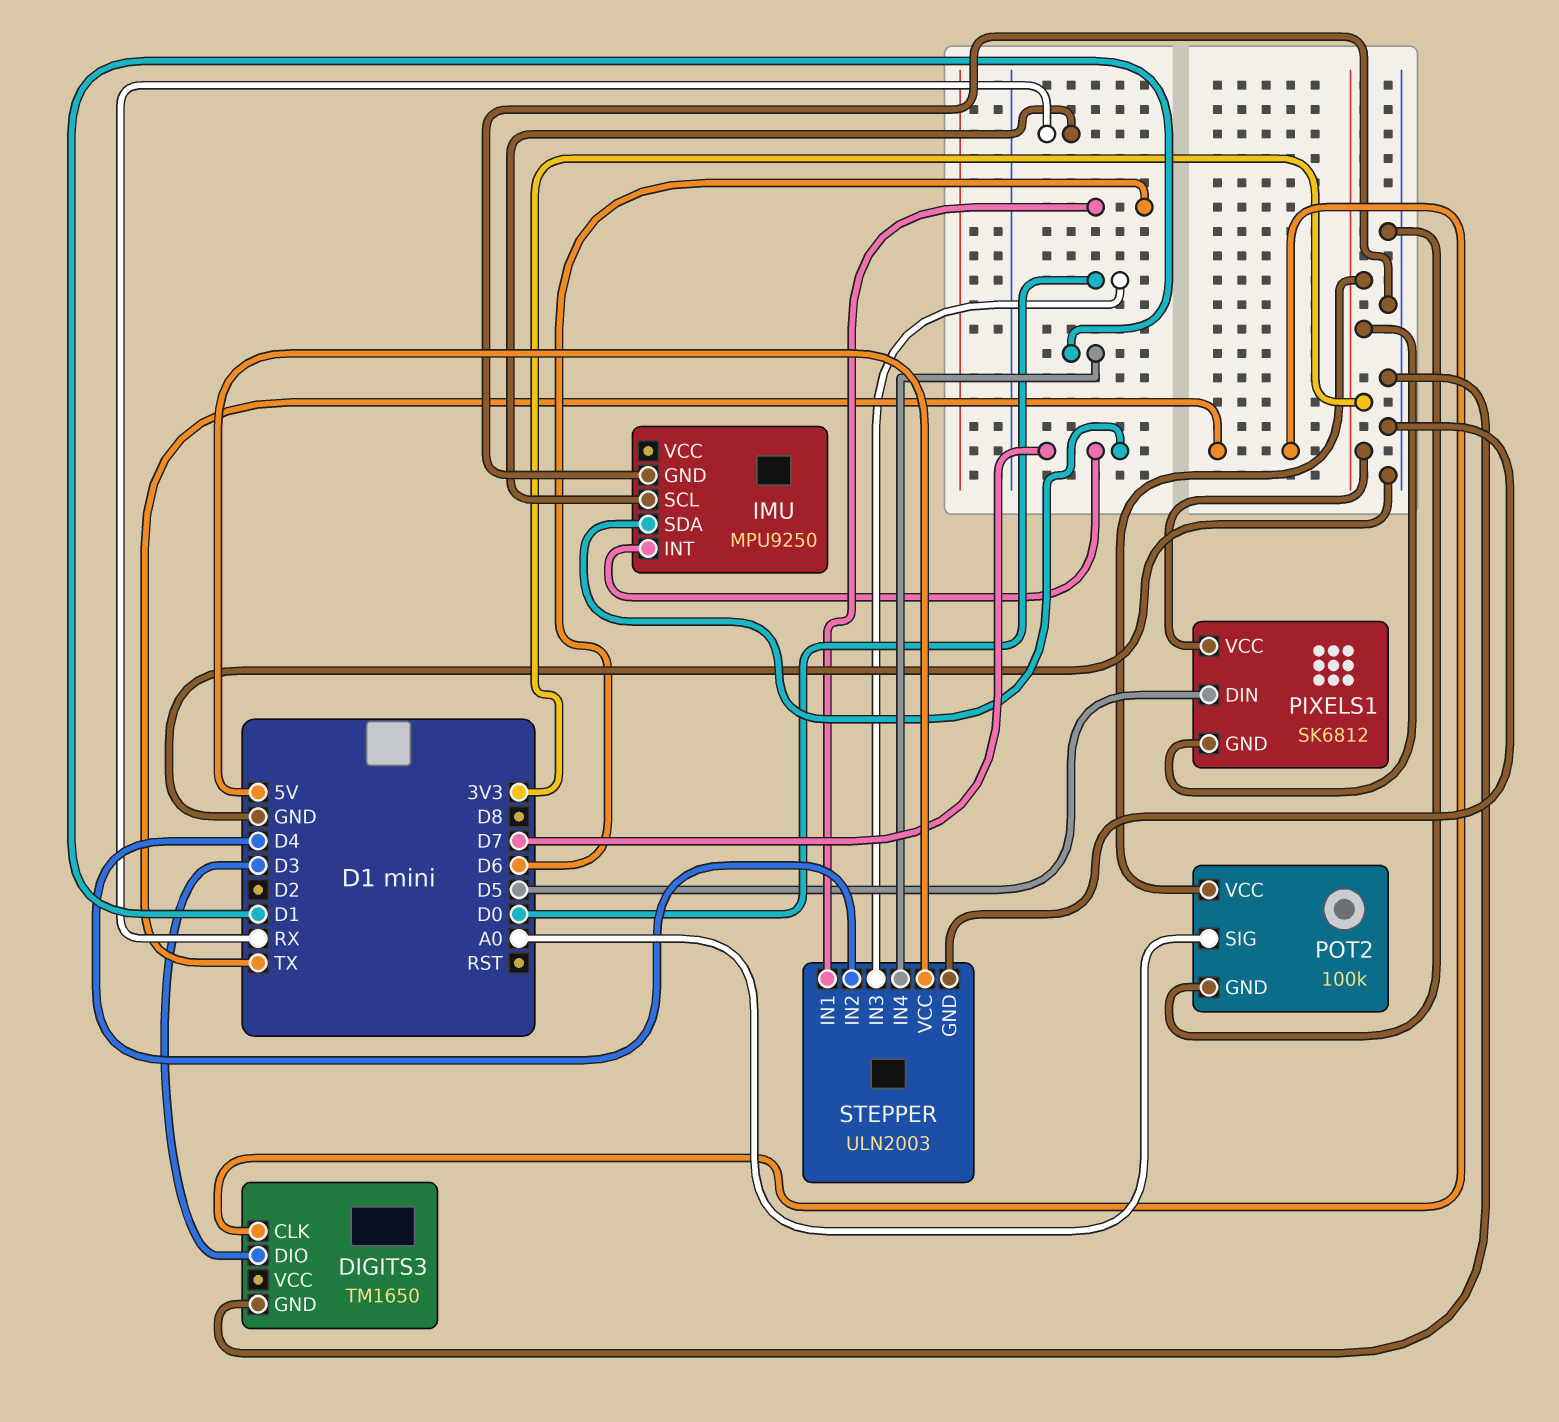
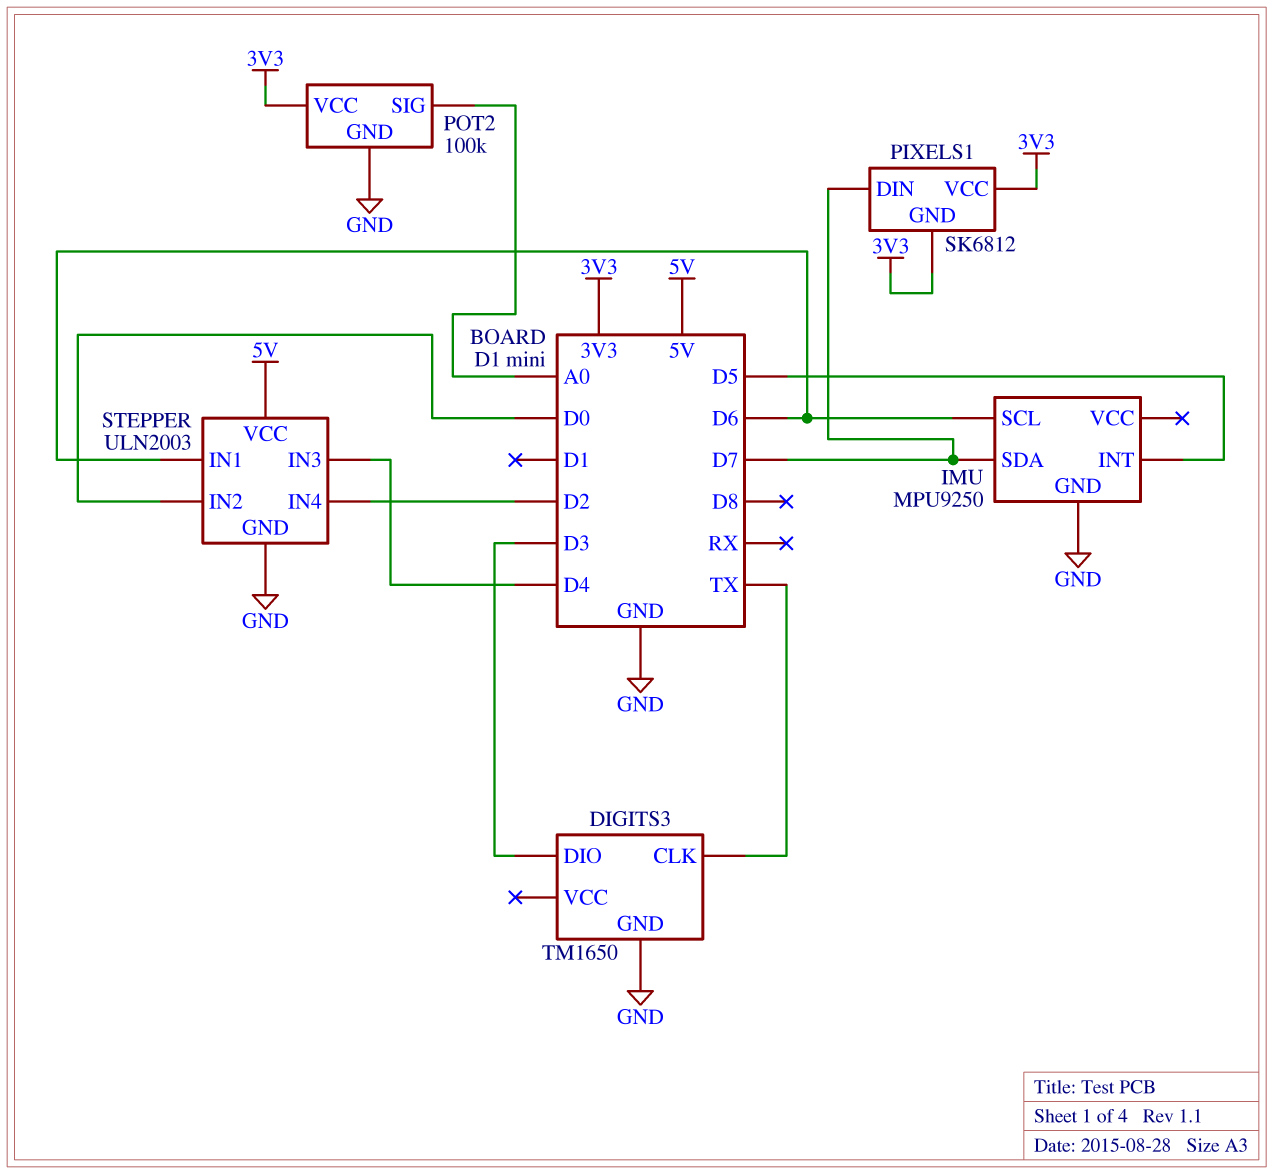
IMU pin INT: D7 -> D5
IMU pin SCL: RX -> D6
PIXELS1 pin DIN: D5 -> D7
STEPPER pin IN2: D4 -> D0
STEPPER pin IN3: D0 -> D4
STEPPER pin IN4: D1 -> D2

